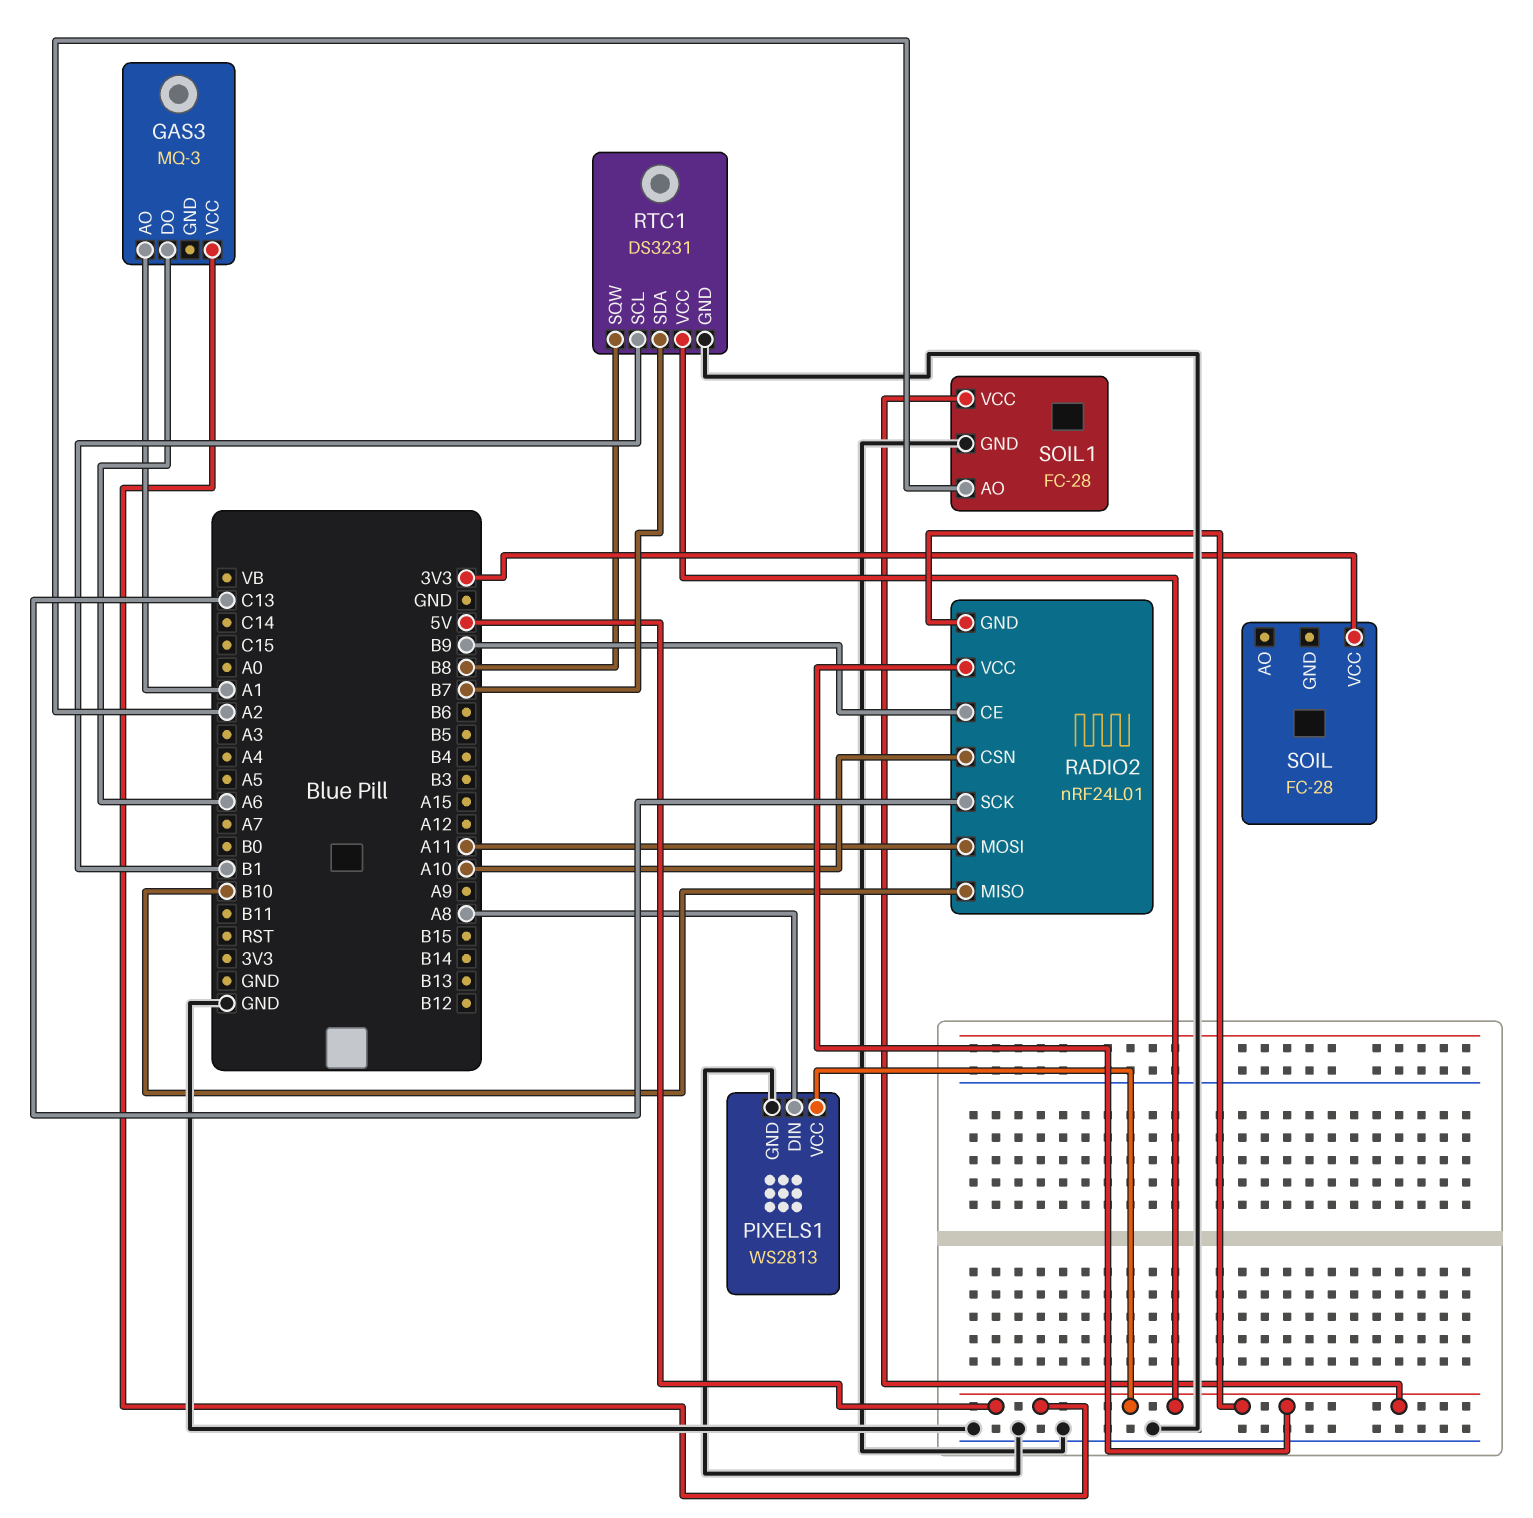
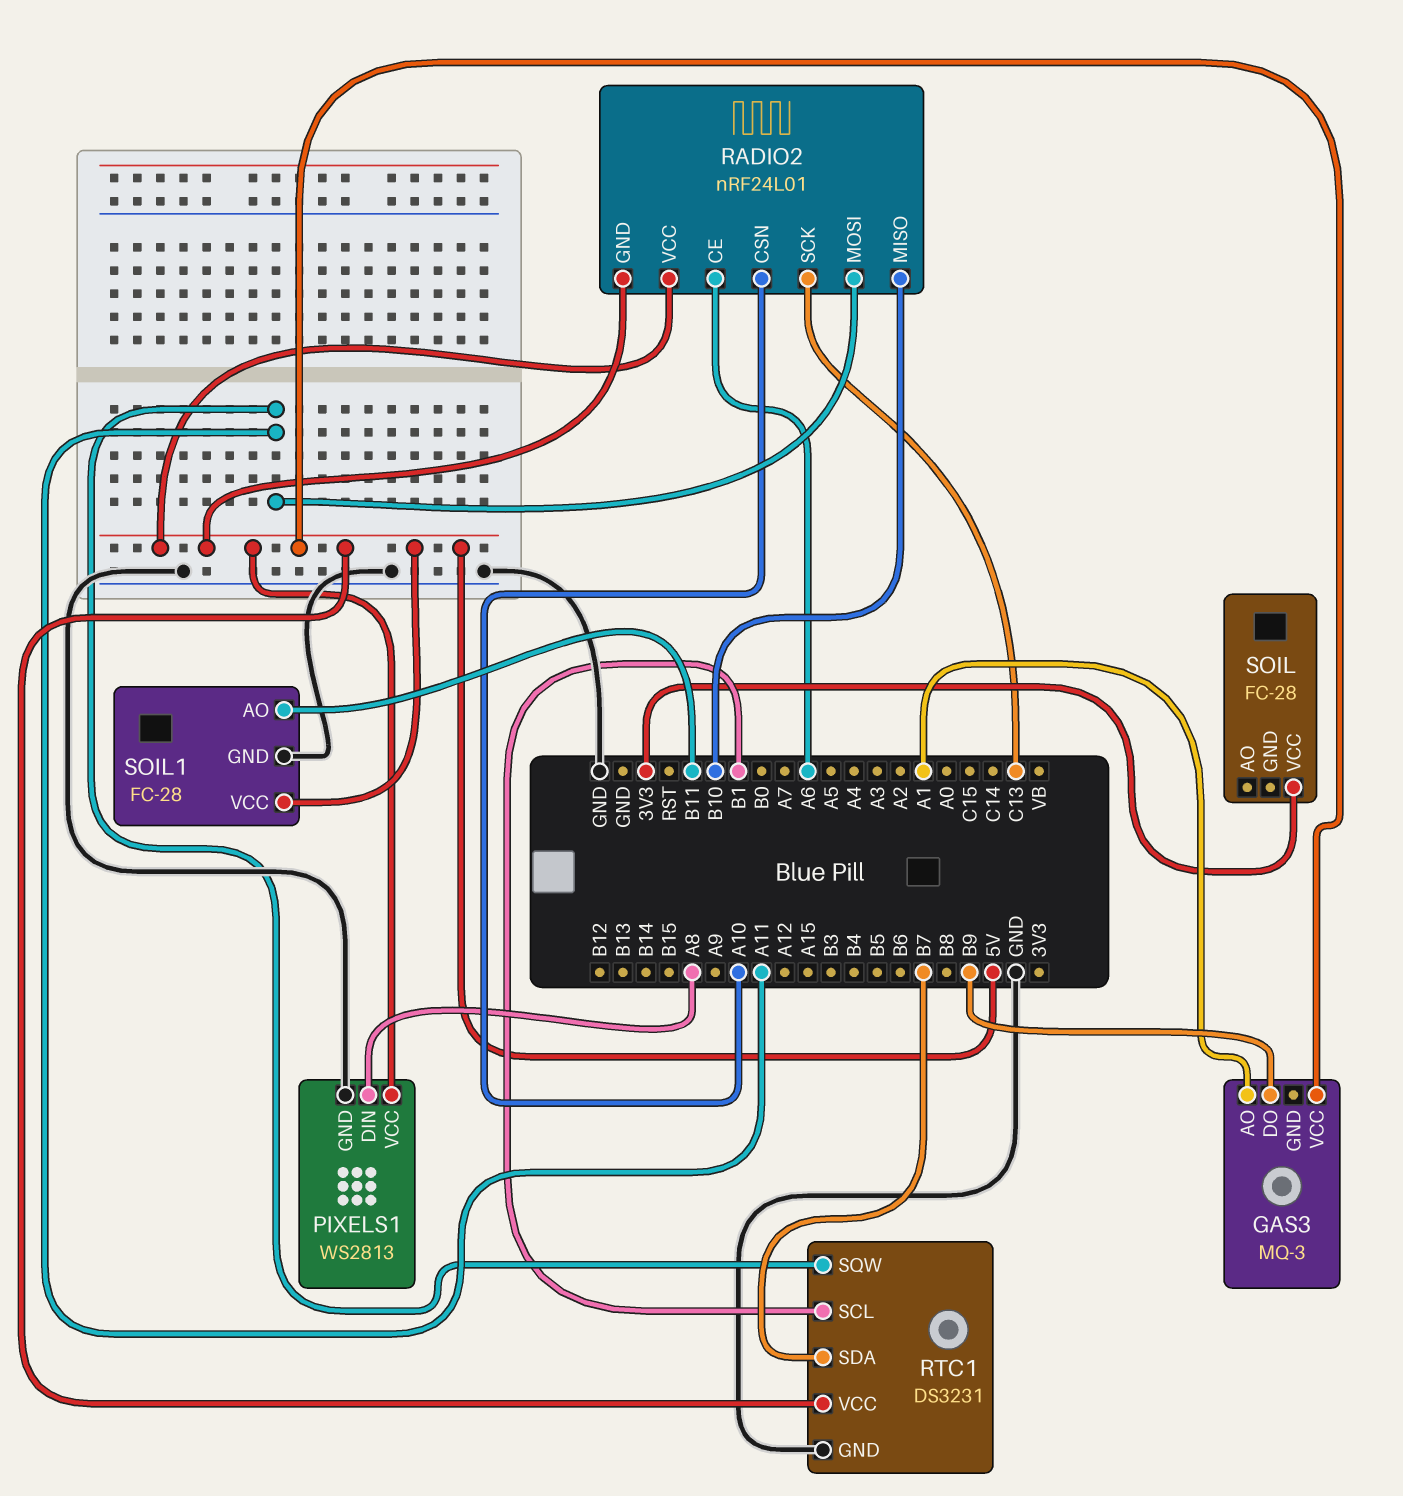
GAS3 pin DO: A6 -> B9
RADIO2 pin CE: B9 -> A6
RTC1 pin SQW: B8 -> A11
SOIL1 pin AO: A2 -> B11

